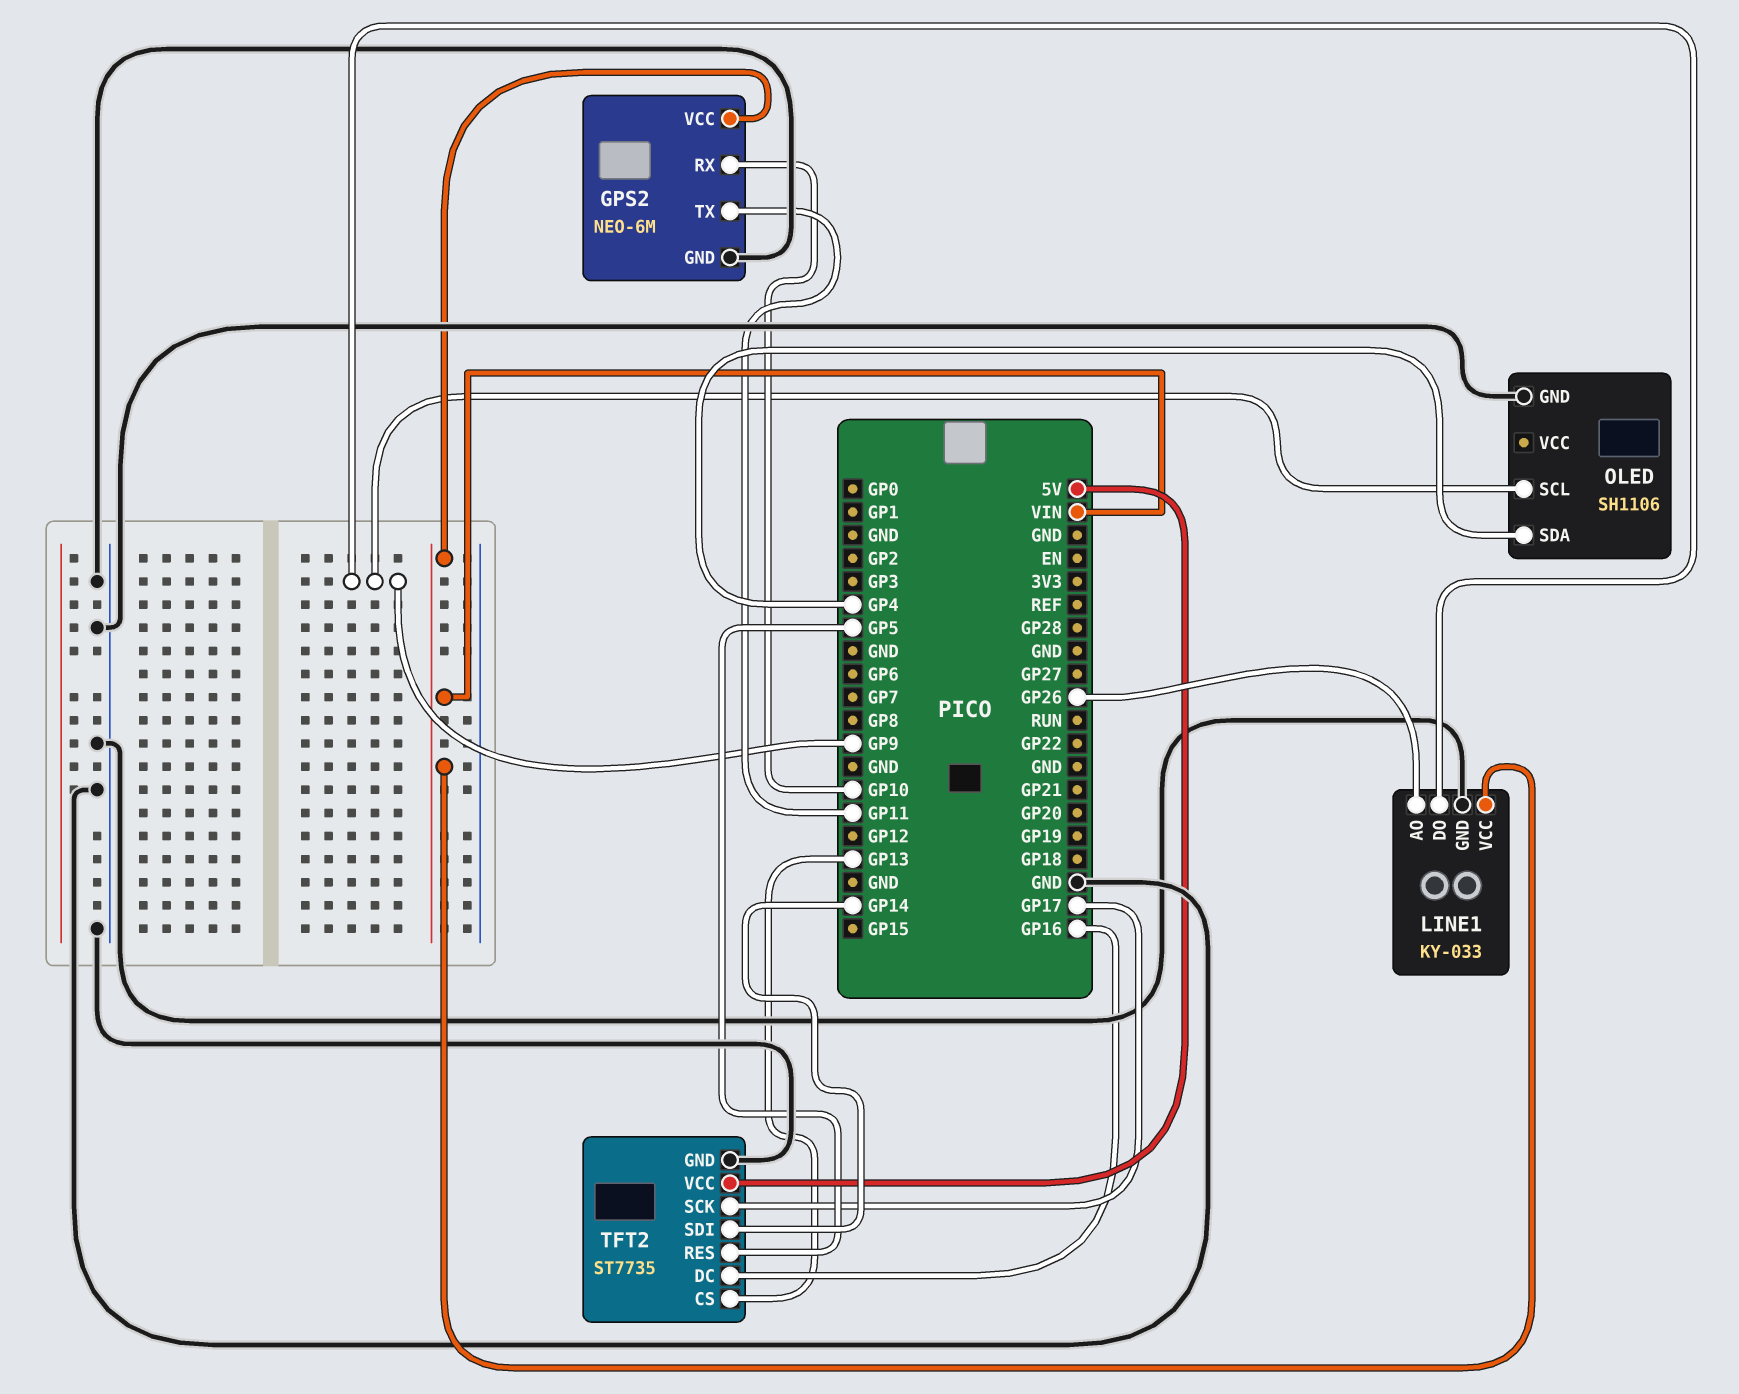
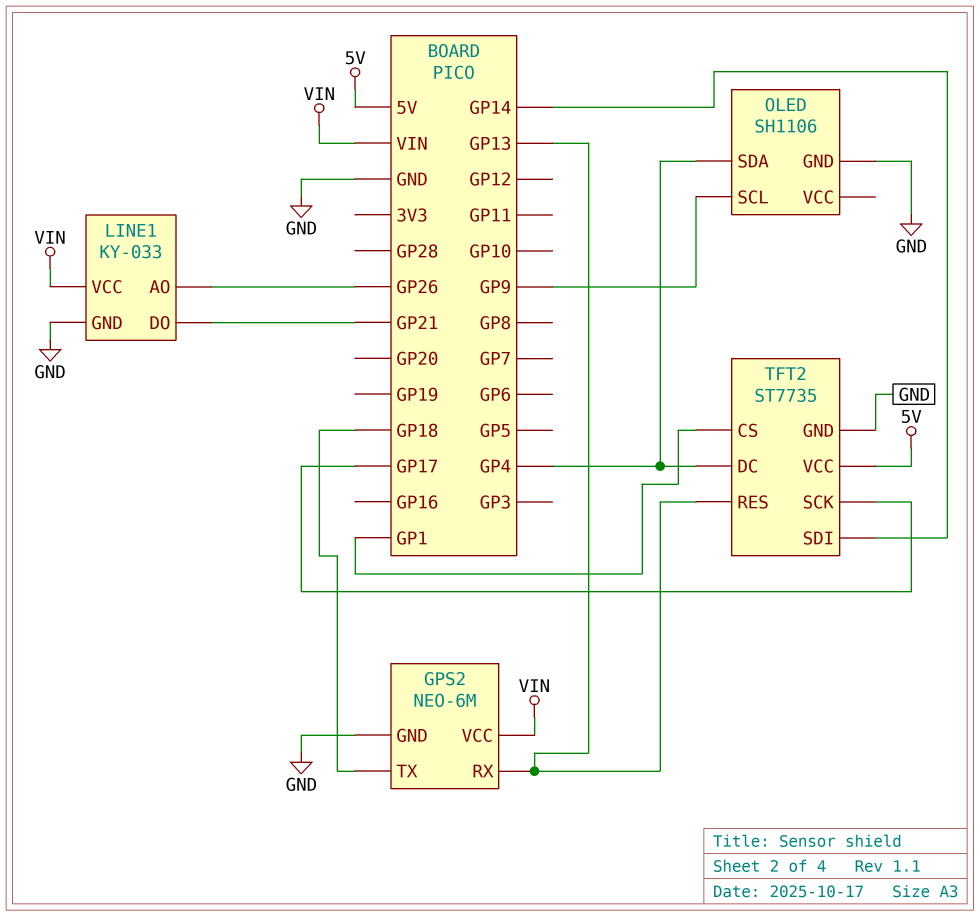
GPS2 pin RX: GP10 -> GP13
GPS2 pin TX: GP11 -> GP18
LINE1 pin DO: GP9 -> GP21
TFT2 pin CS: GP13 -> GP1
TFT2 pin DC: GP16 -> GP4
TFT2 pin RES: GP5 -> GP13

